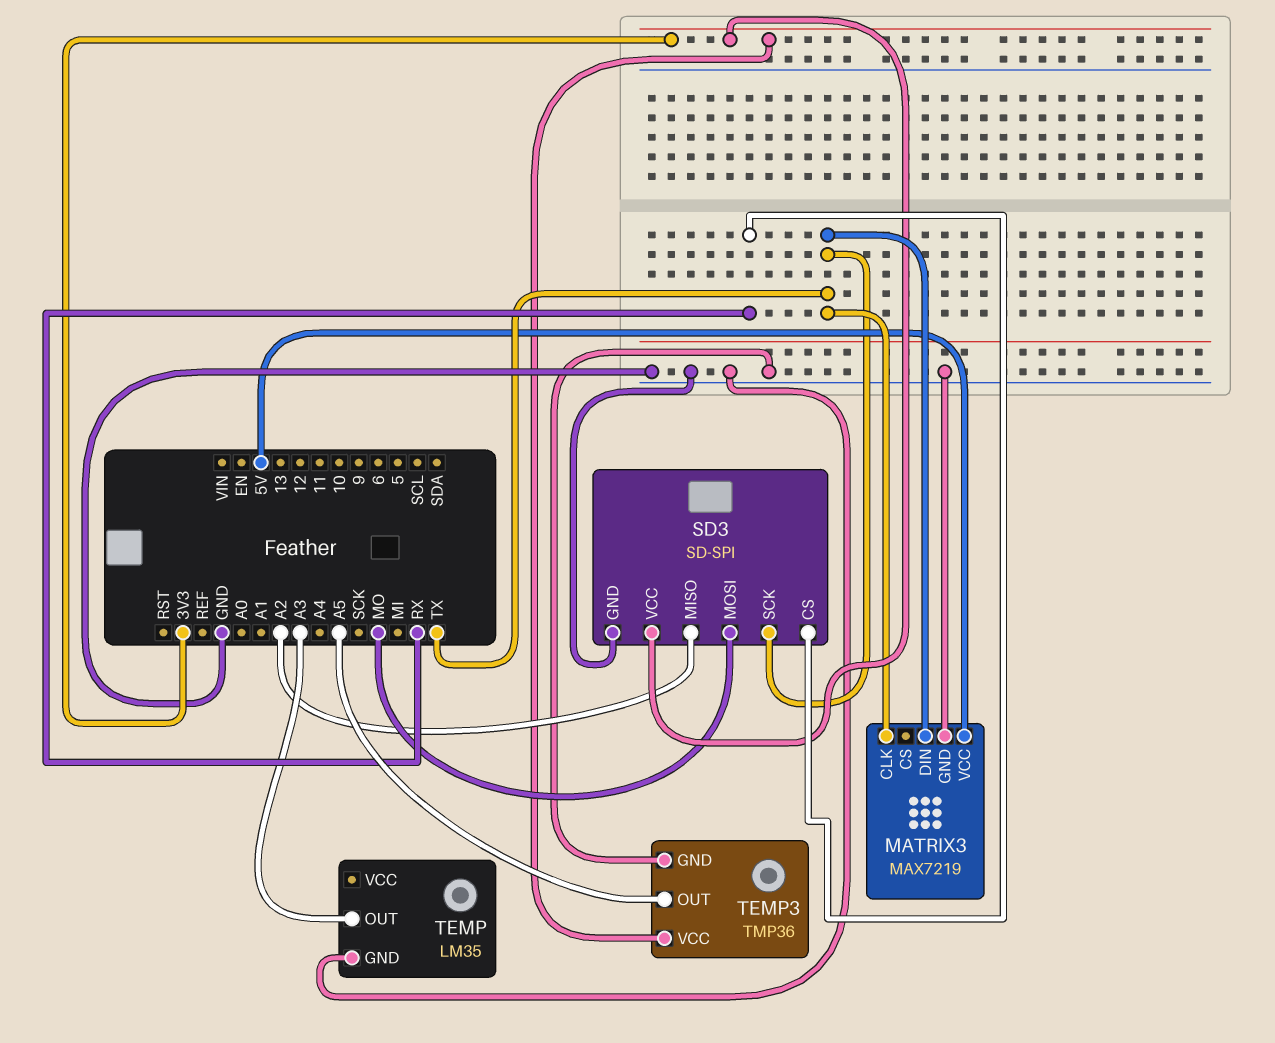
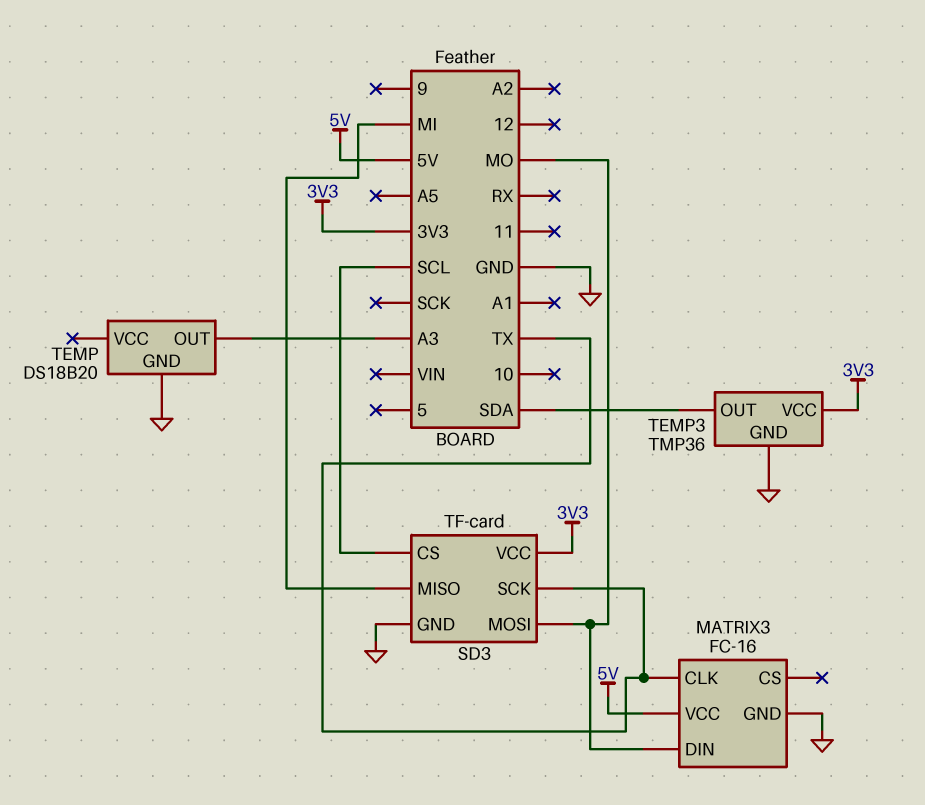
MATRIX3: MAX7219 -> FC-16
MATRIX3 pin DIN: TX -> MO
SD3: SD-SPI -> TF-card
SD3 pin CS: RX -> SCL
SD3 pin MISO: A2 -> MI
TEMP: LM35 -> DS18B20
TEMP3 pin OUT: A5 -> SDA

